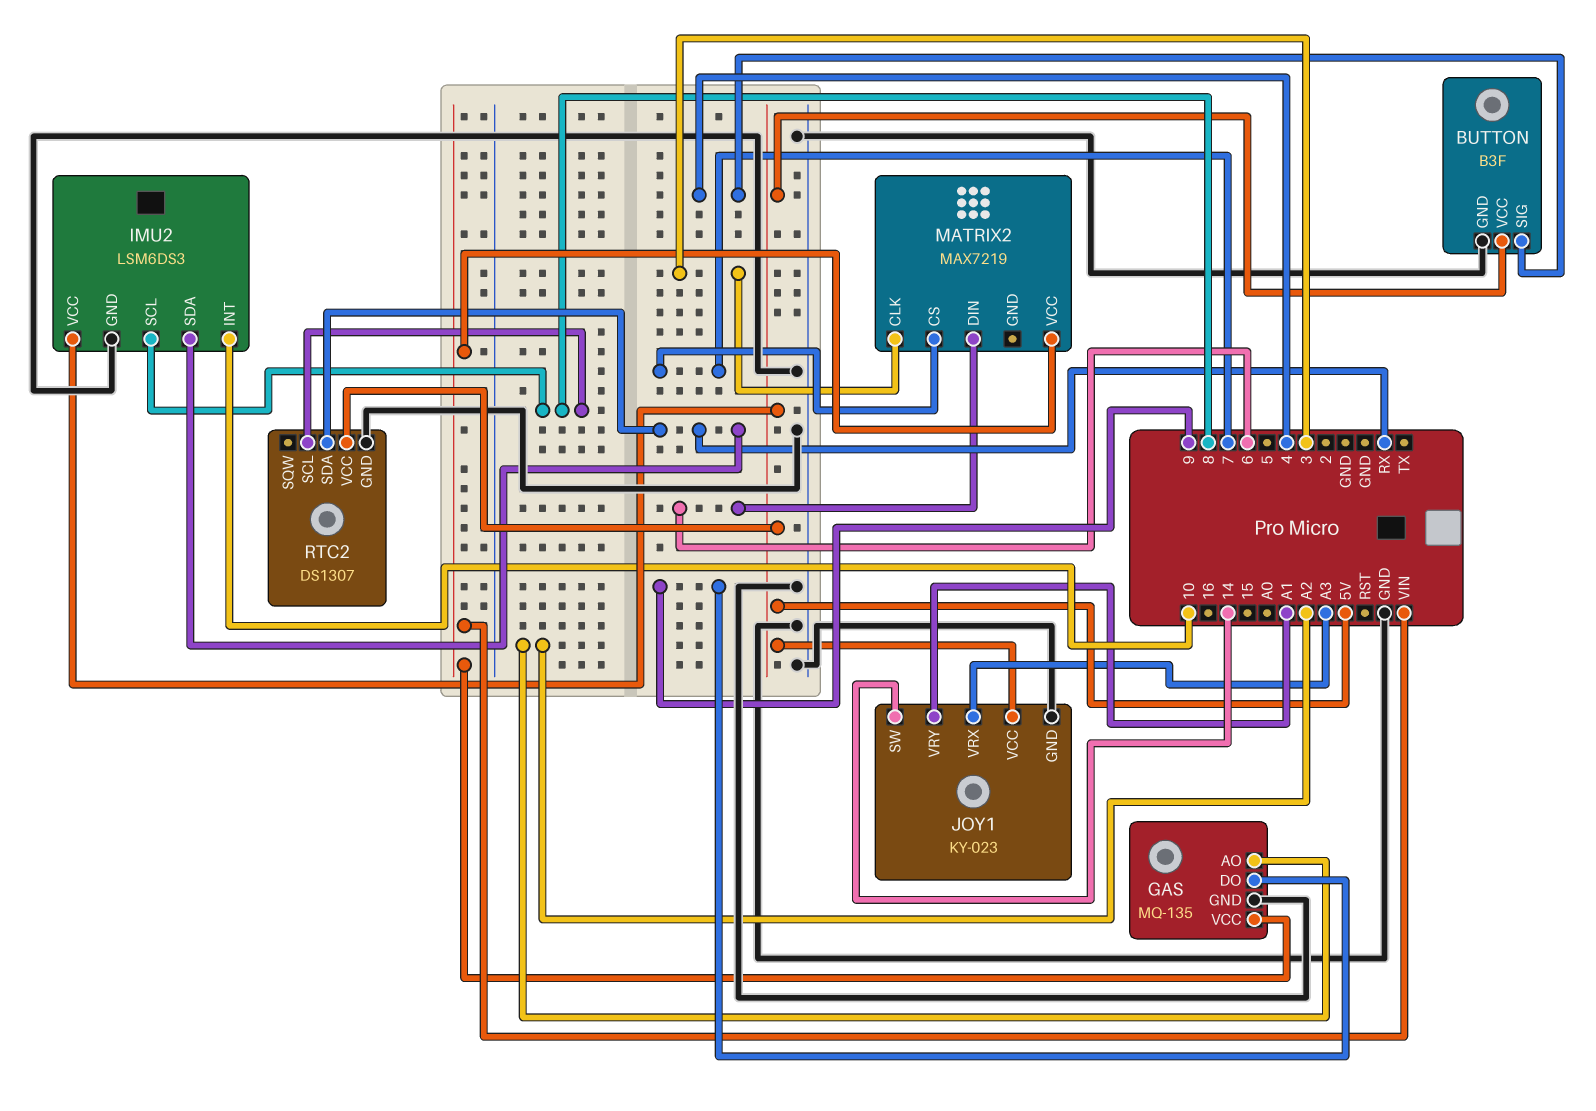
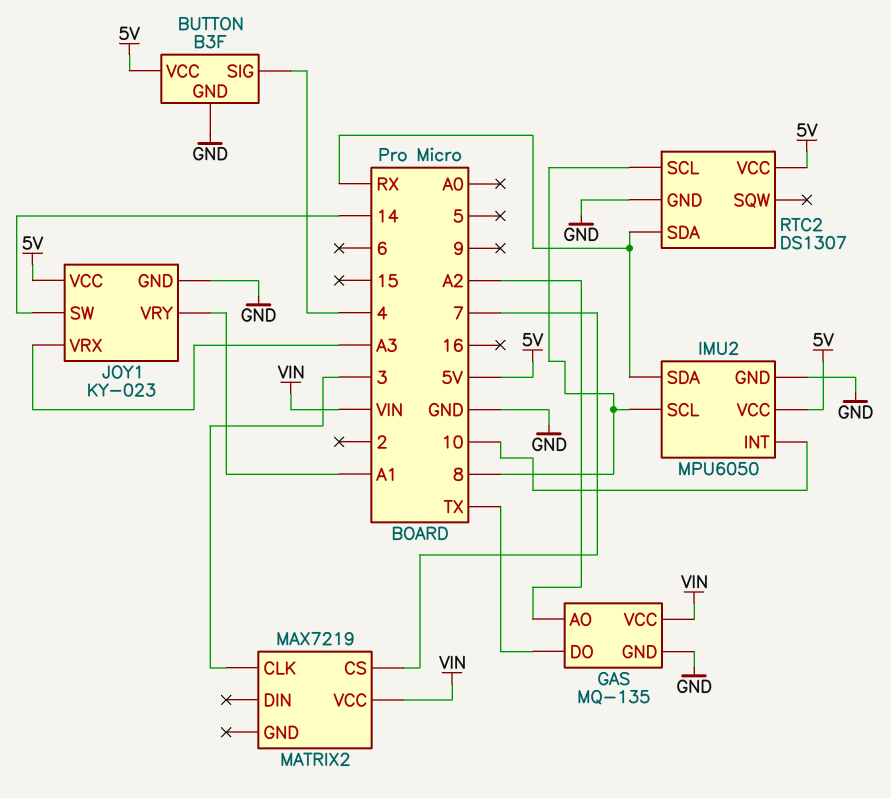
GAS pin DO: 9 -> TX
IMU2: LSM6DS3 -> MPU6050
MATRIX2 pin DIN: 6 -> none

